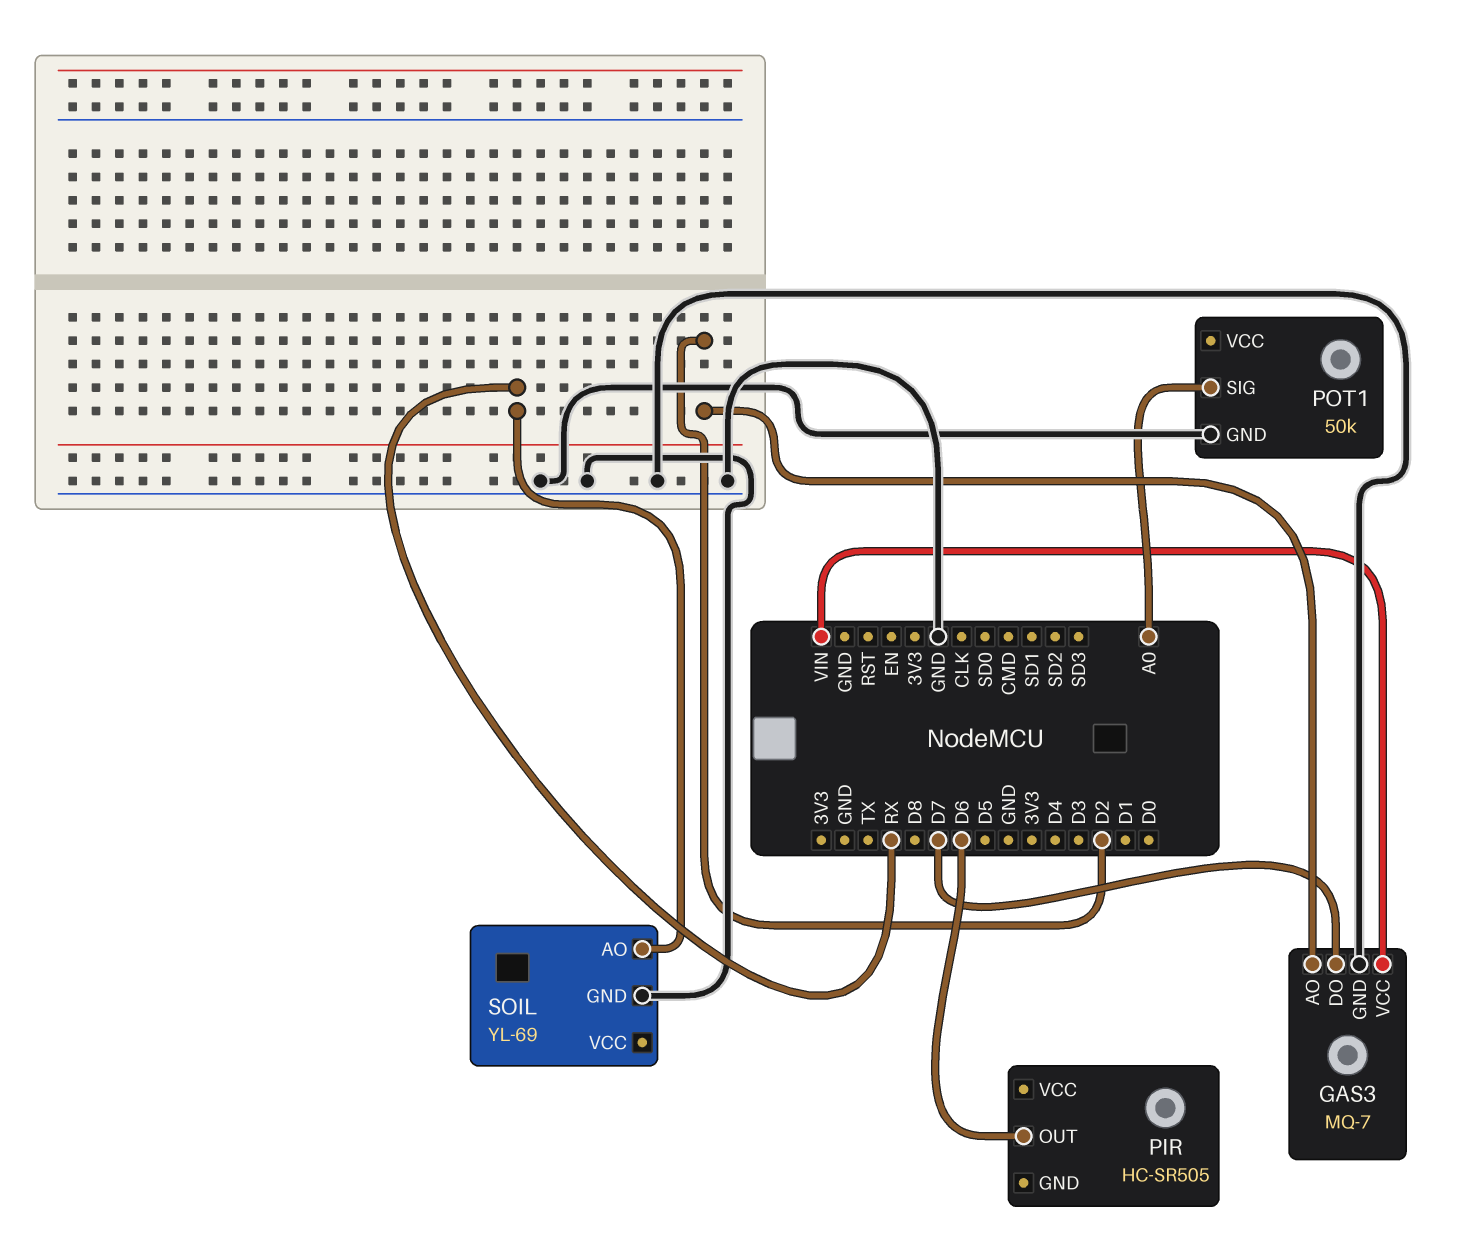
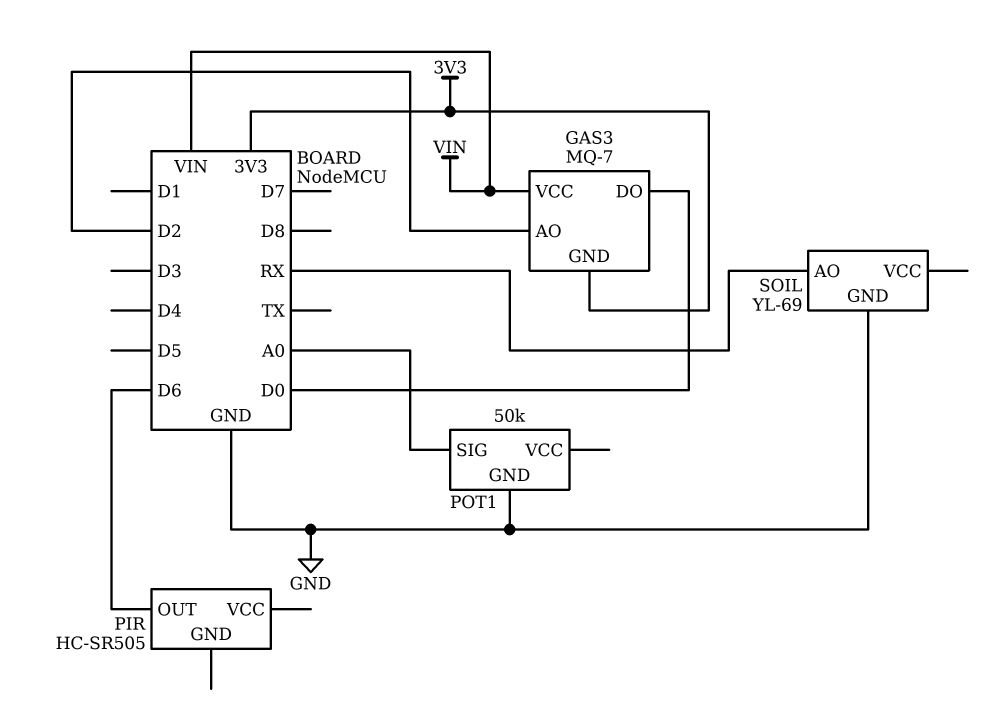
GAS3 pin DO: D7 -> D0
GAS3 pin GND: GND -> 3V3

